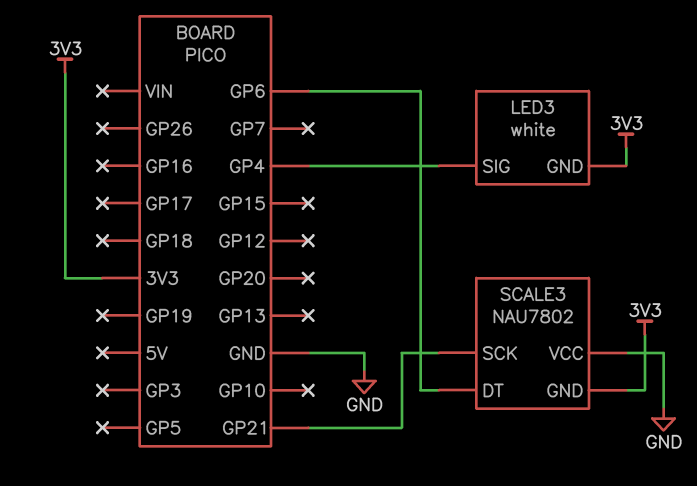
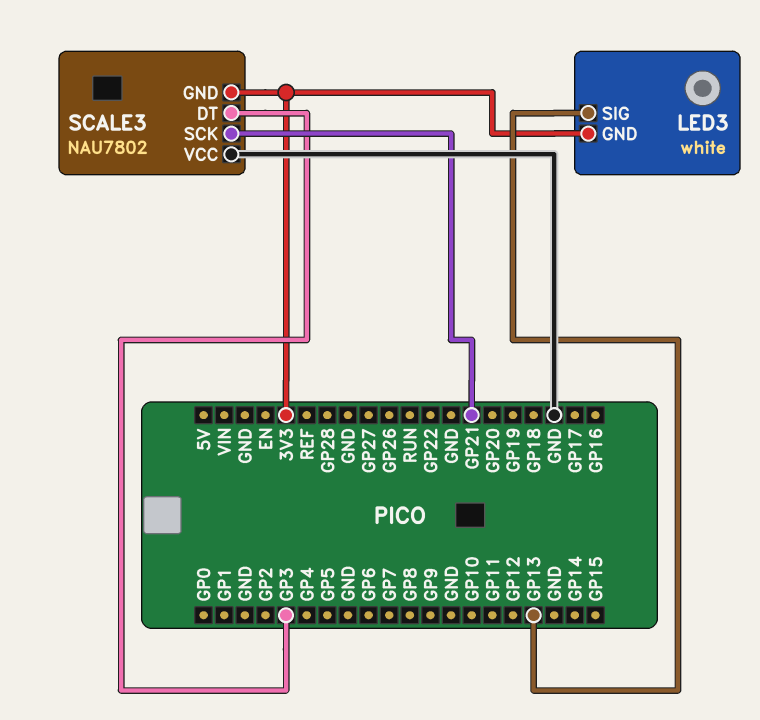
LED3 pin SIG: GP4 -> GP13
SCALE3 pin DT: GP6 -> GP3

